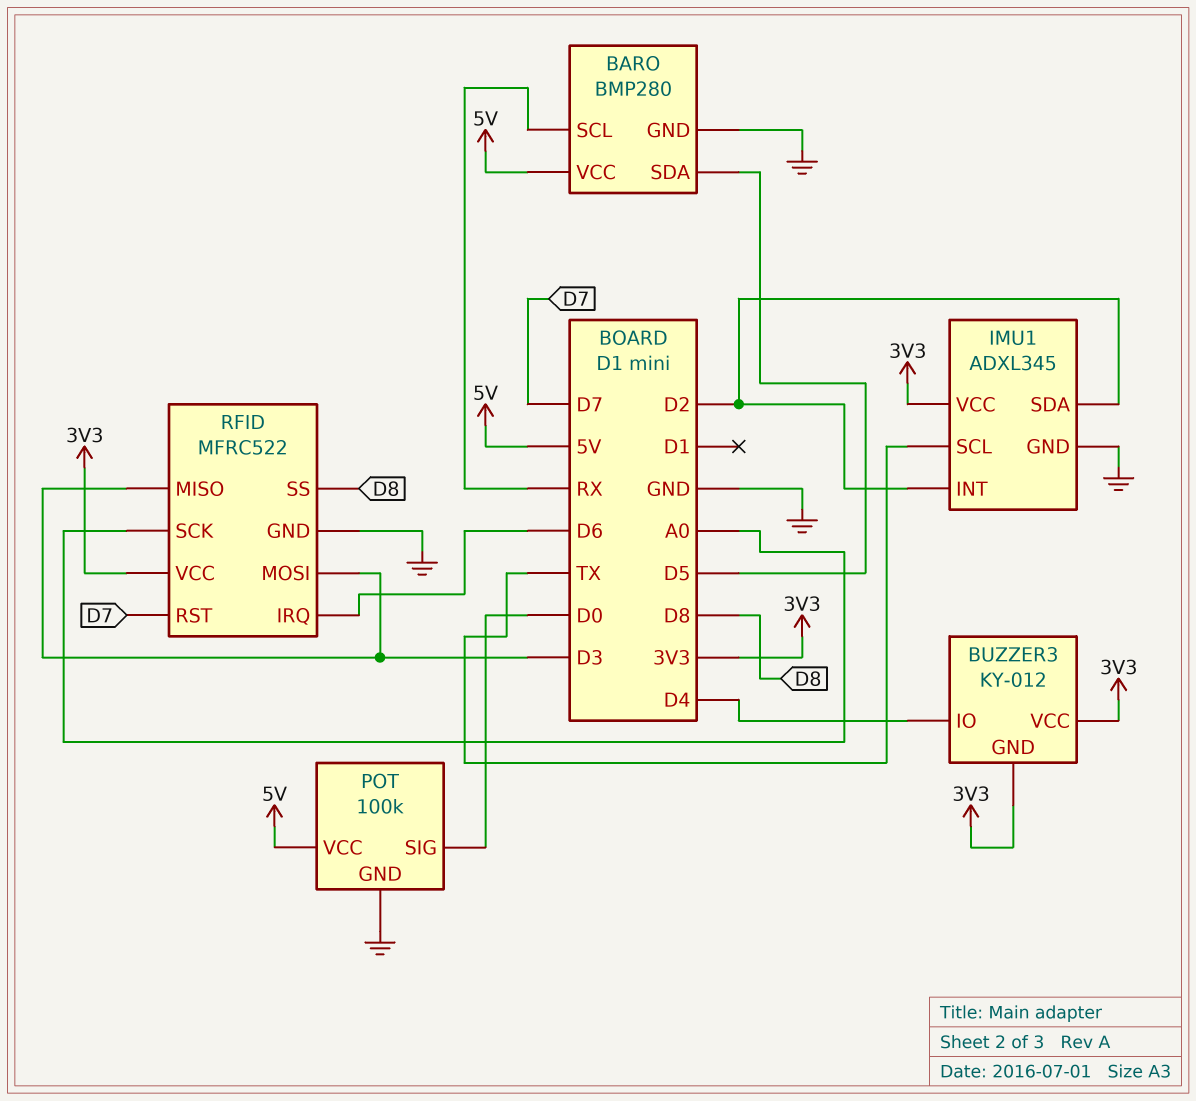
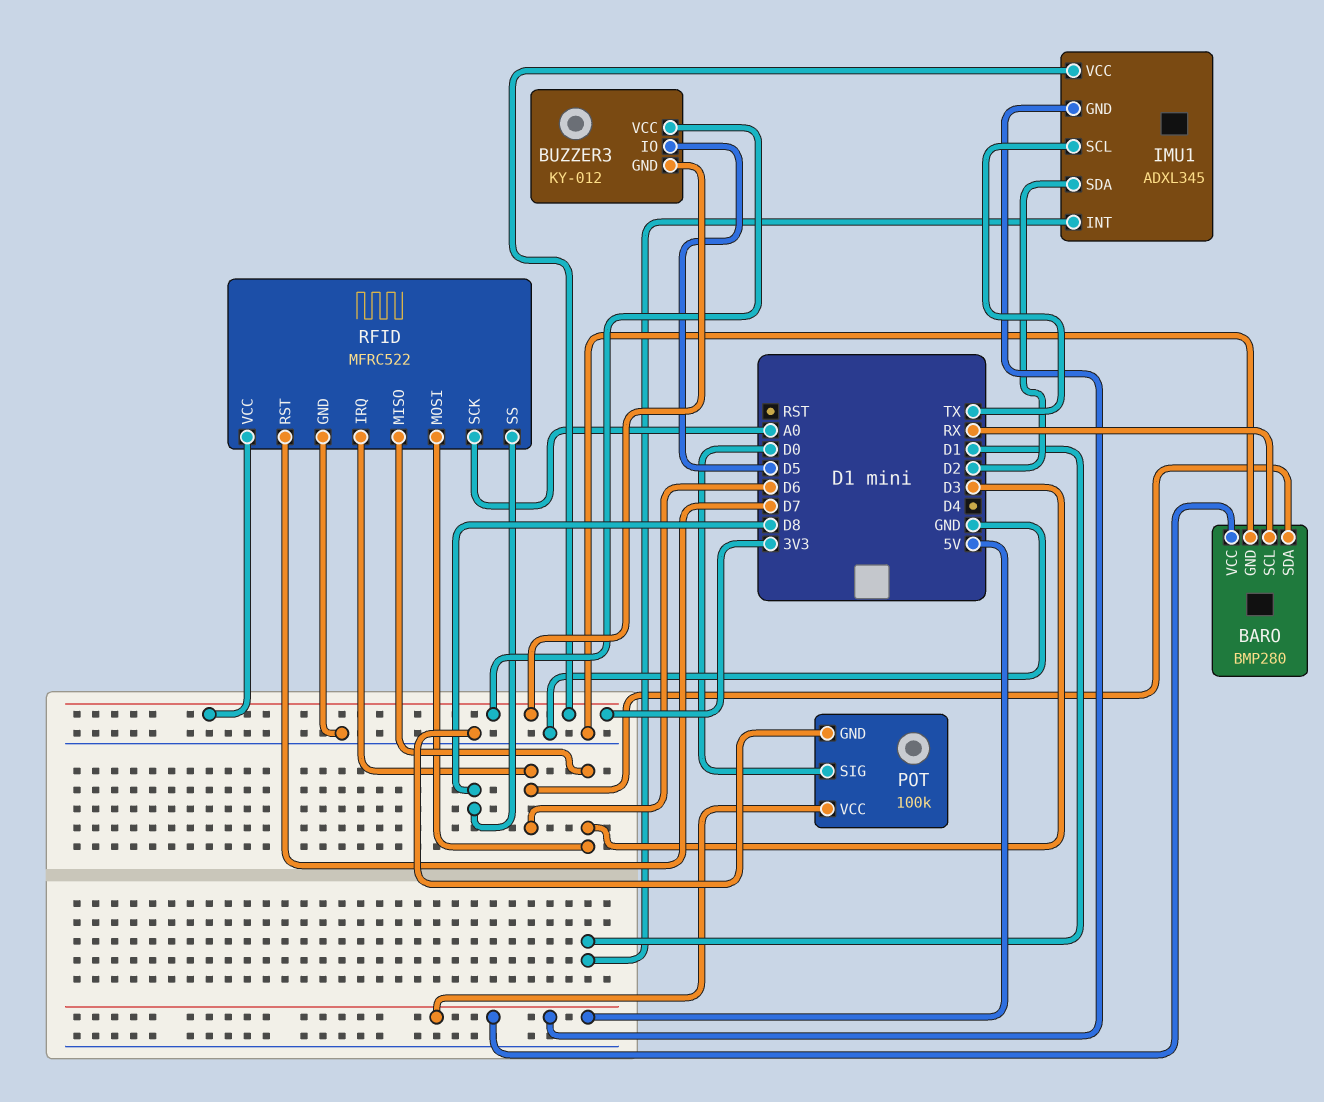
BARO pin SDA: D5 -> D6
BUZZER3 pin IO: D4 -> D5
IMU1 pin GND: GND -> 5V
IMU1 pin INT: D2 -> D1

